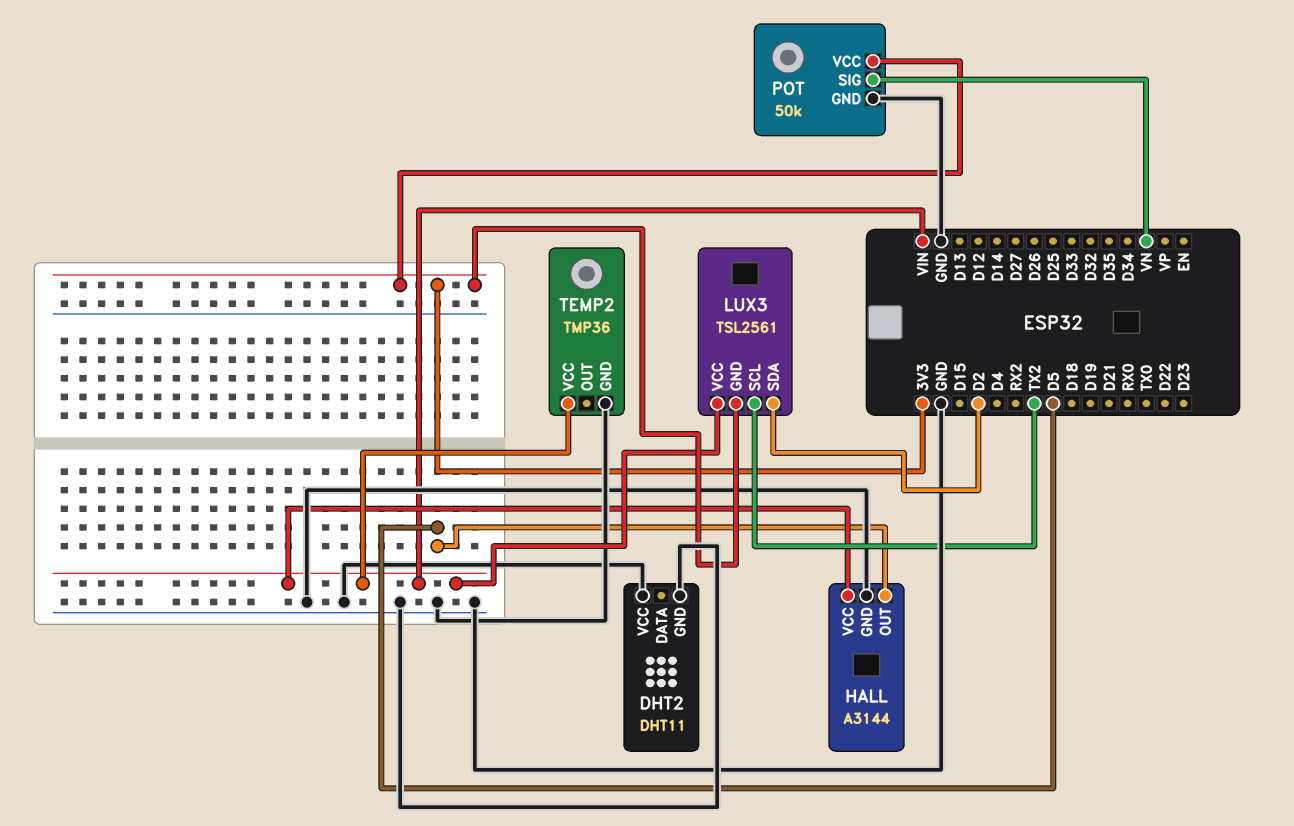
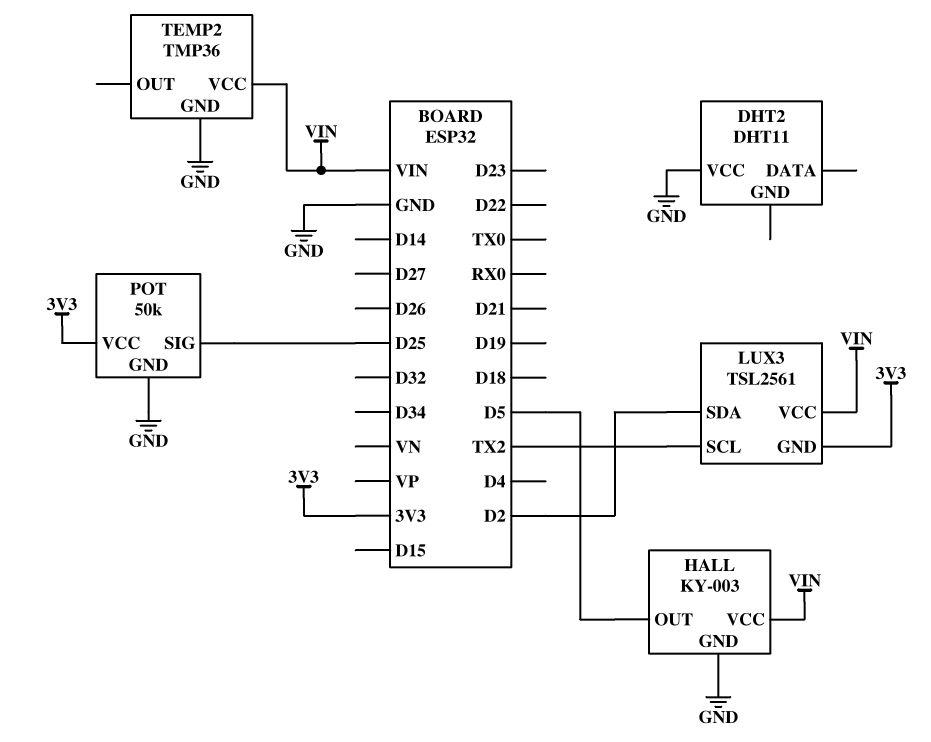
DHT2 pin GND: GND -> none
HALL: A3144 -> KY-003
POT pin SIG: VN -> D25

